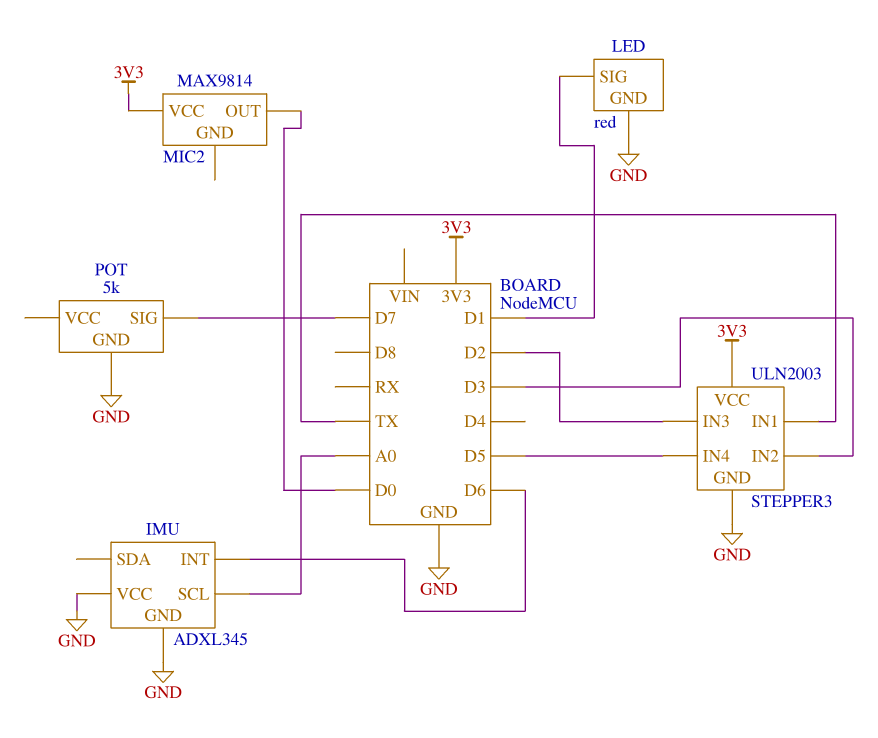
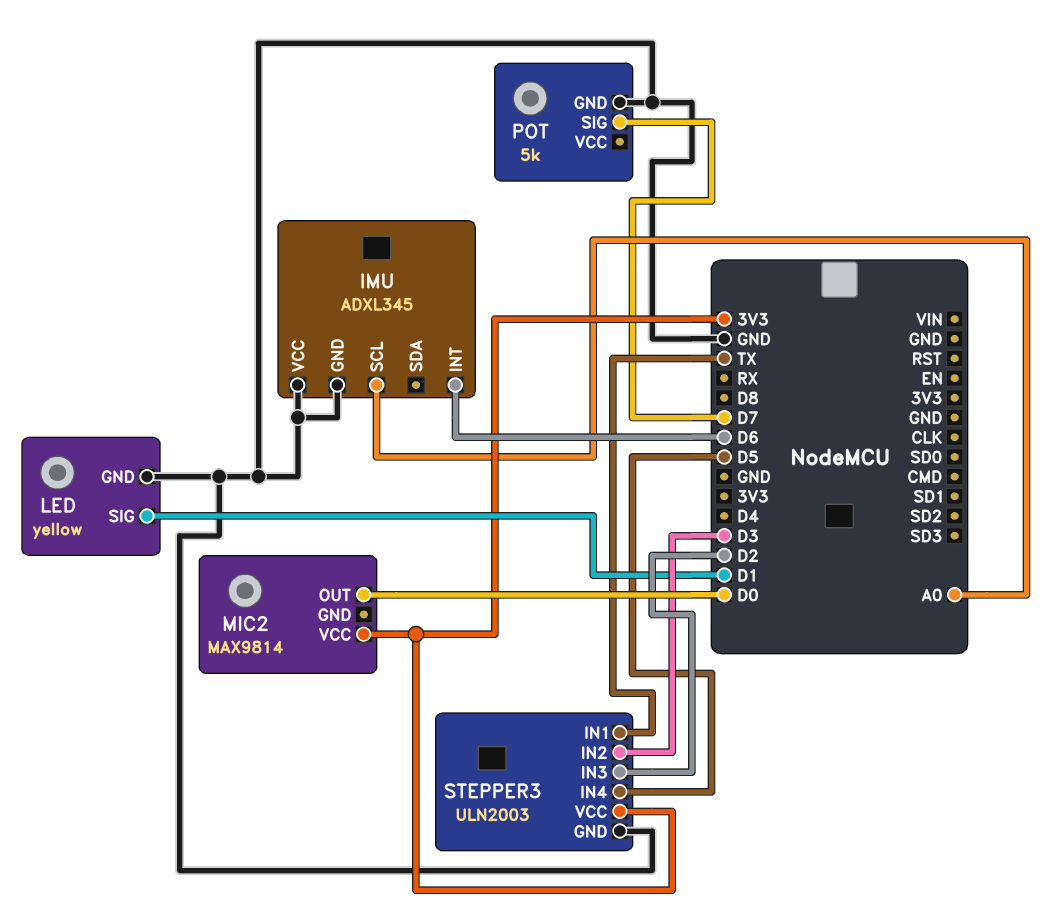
LED: red -> yellow

